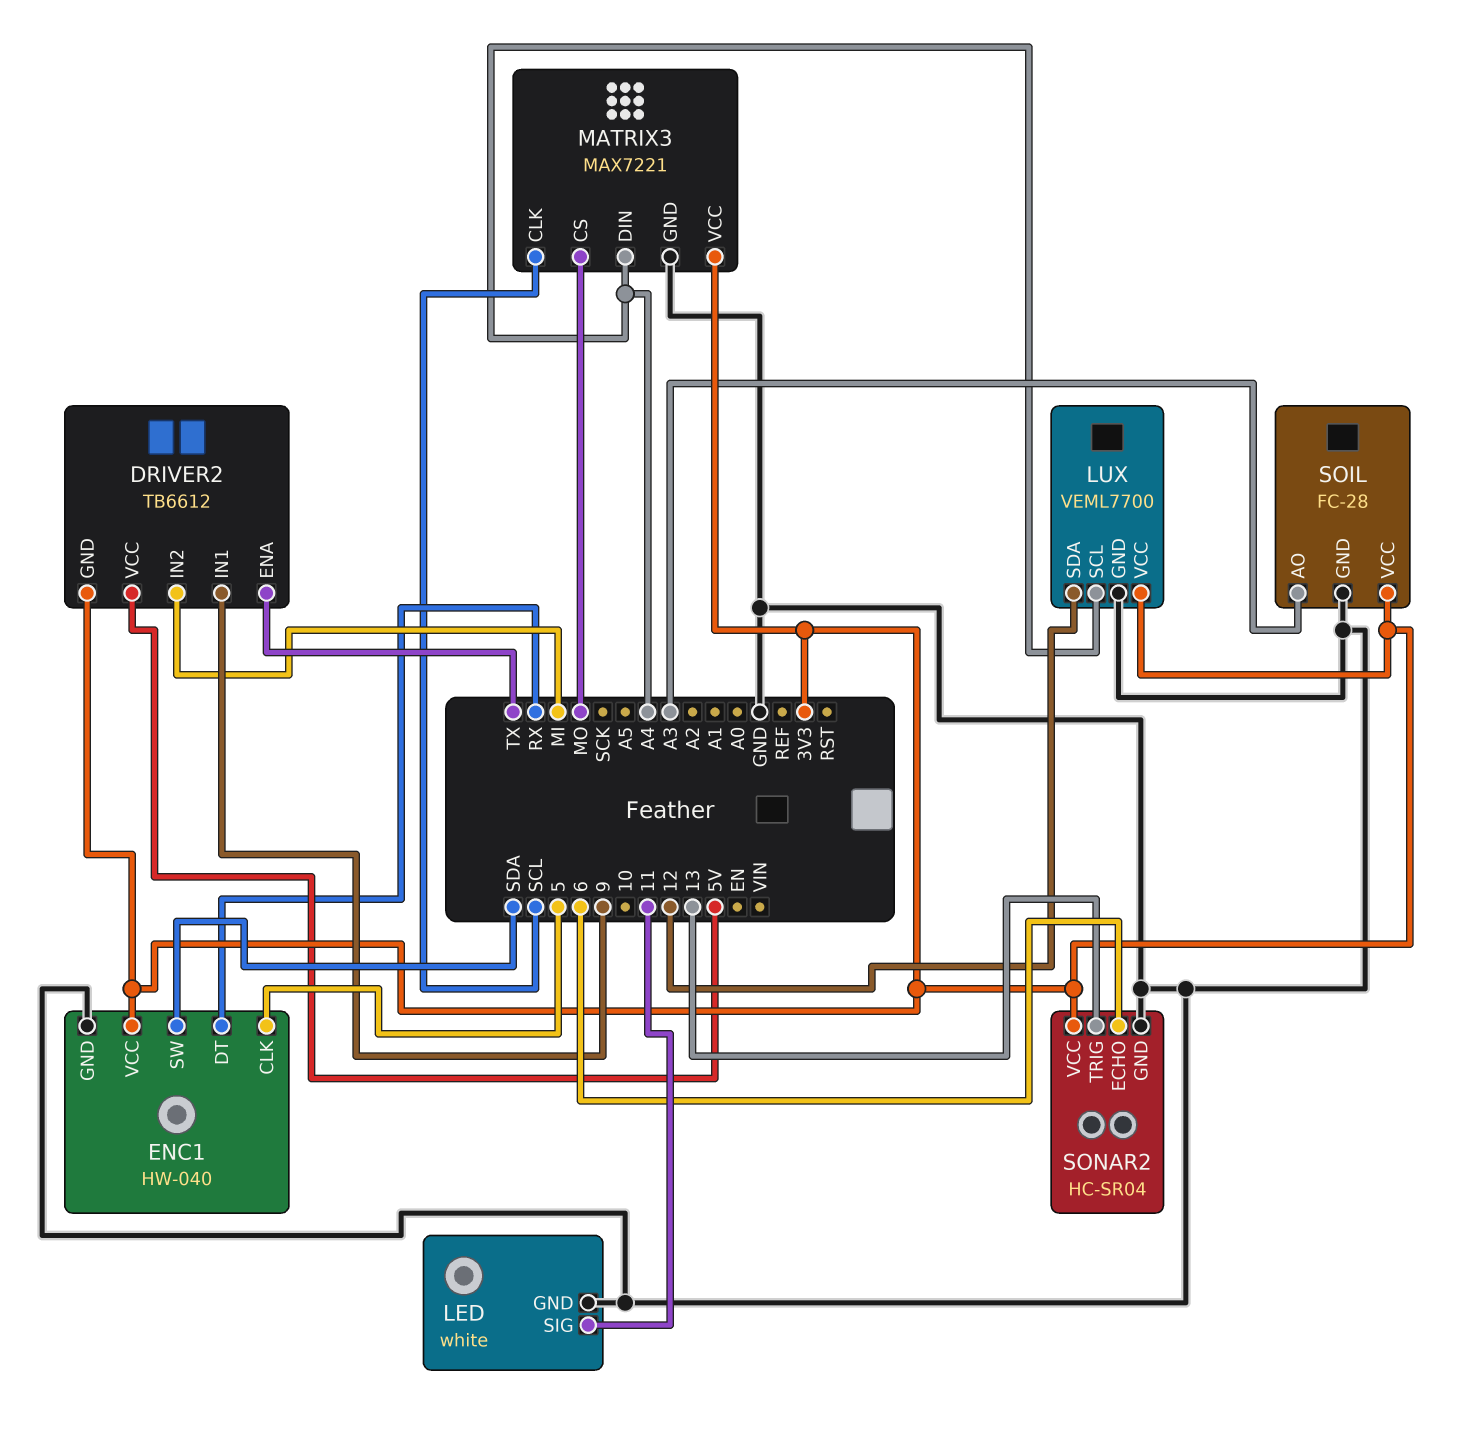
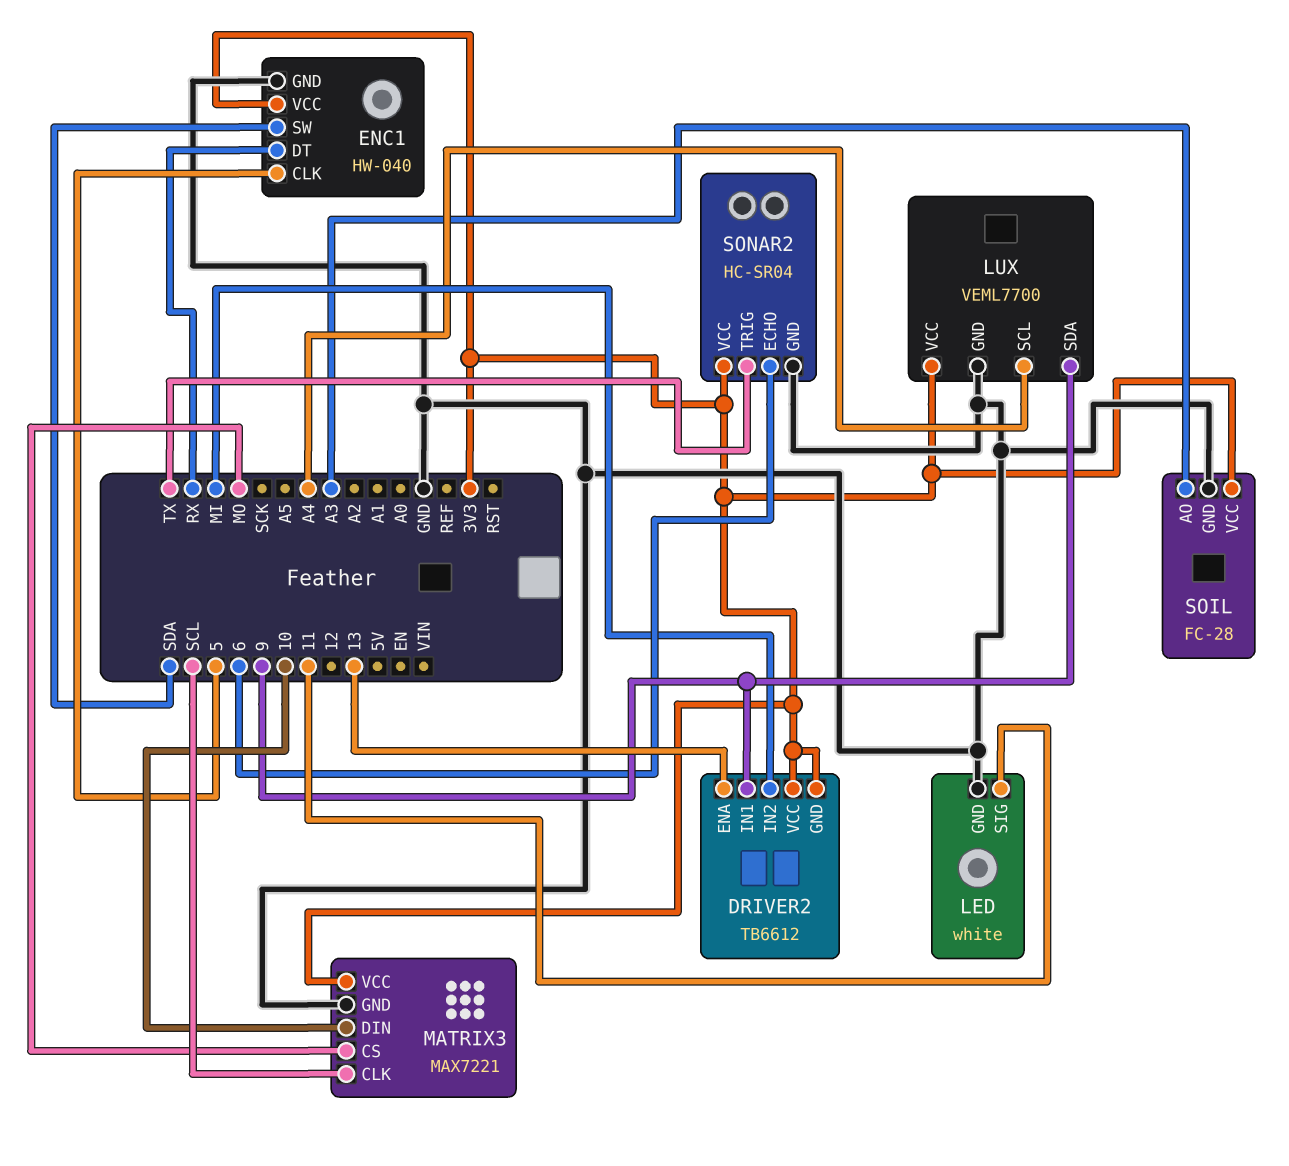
DRIVER2 pin ENA: TX -> 13
DRIVER2 pin VCC: 5V -> 3V3
LUX pin SDA: 12 -> 9
MATRIX3 pin DIN: A4 -> 10
SONAR2 pin TRIG: 13 -> TX

